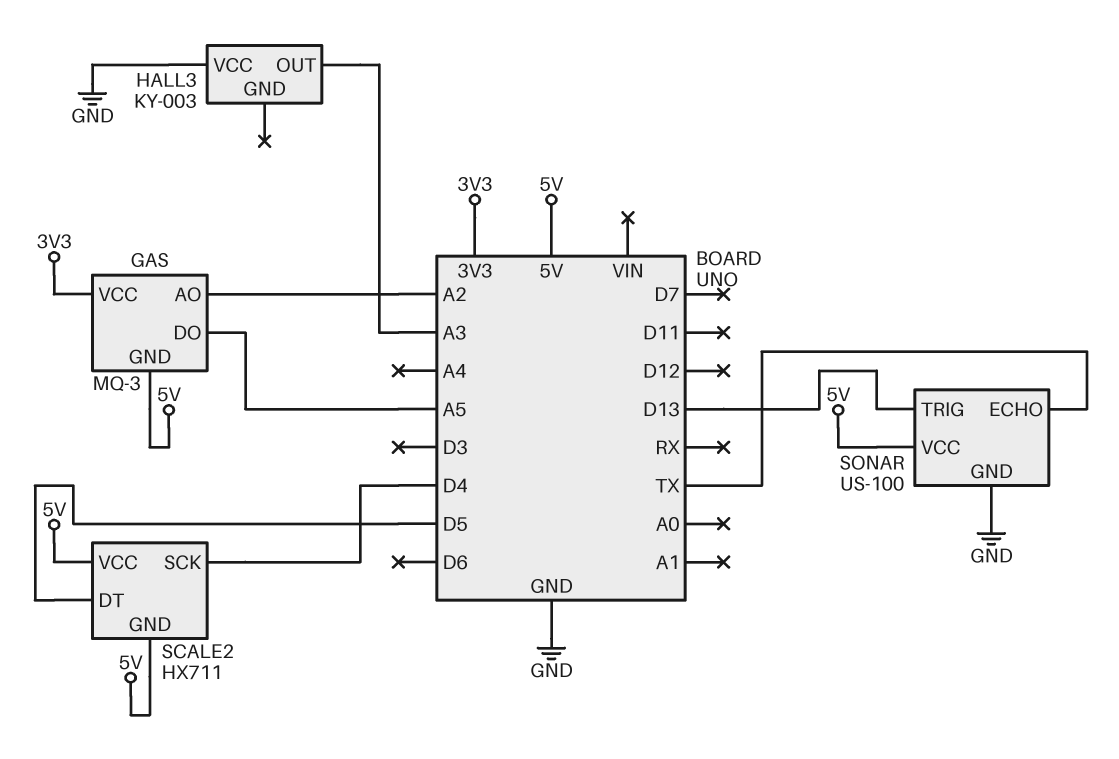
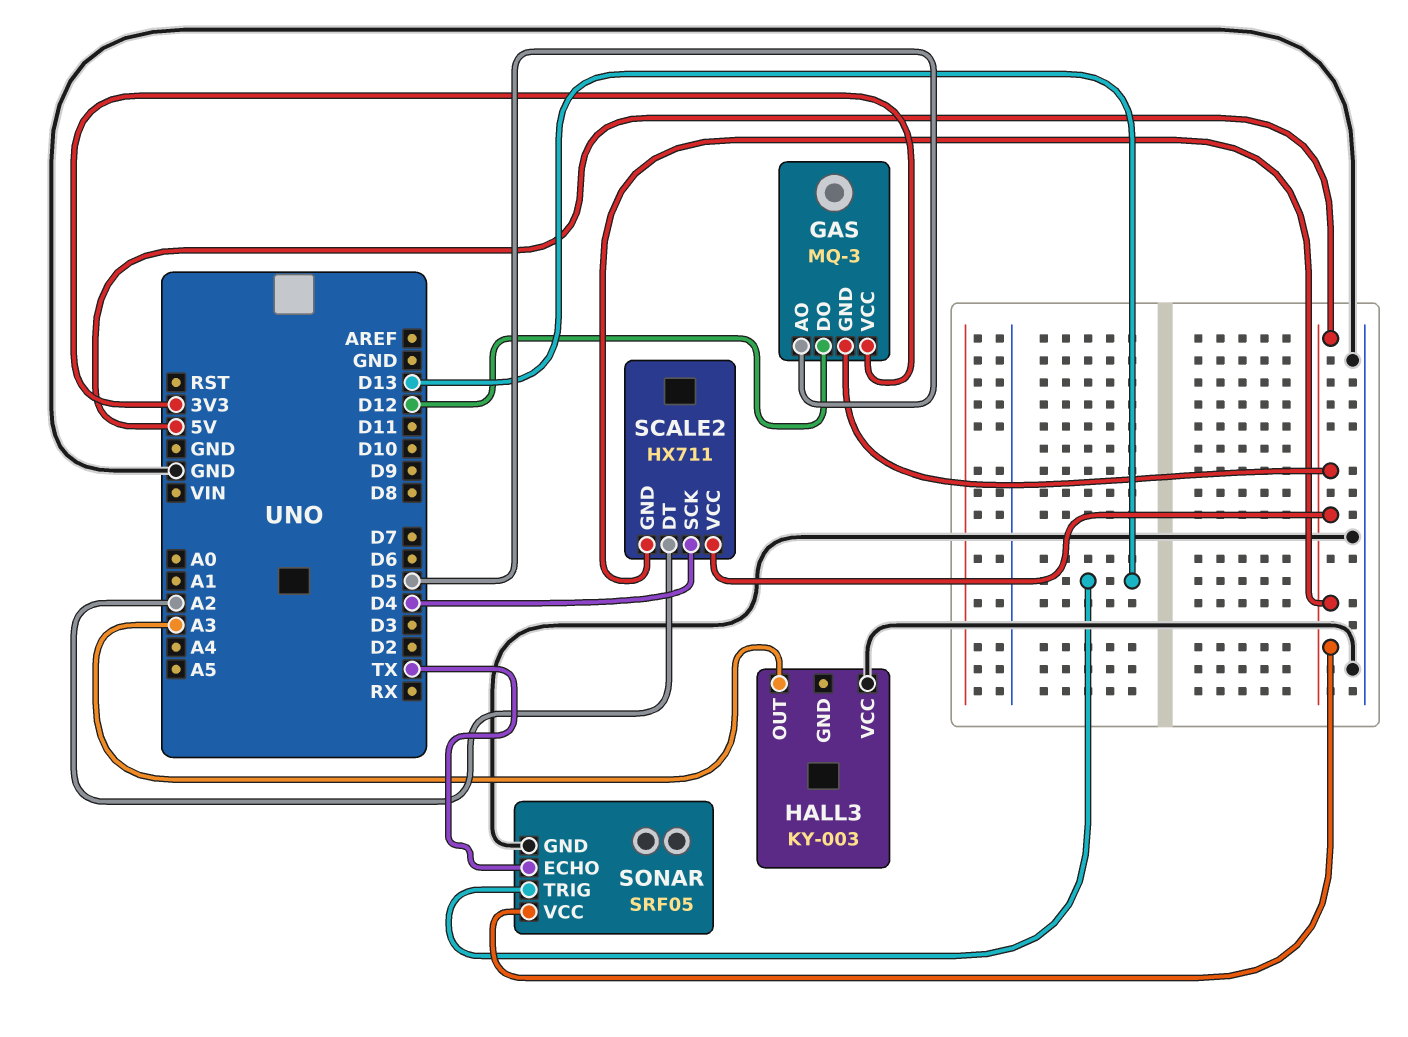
GAS pin AO: A2 -> D5
GAS pin DO: A5 -> D12
SCALE2 pin DT: D5 -> A2
SONAR: US-100 -> SRF05

